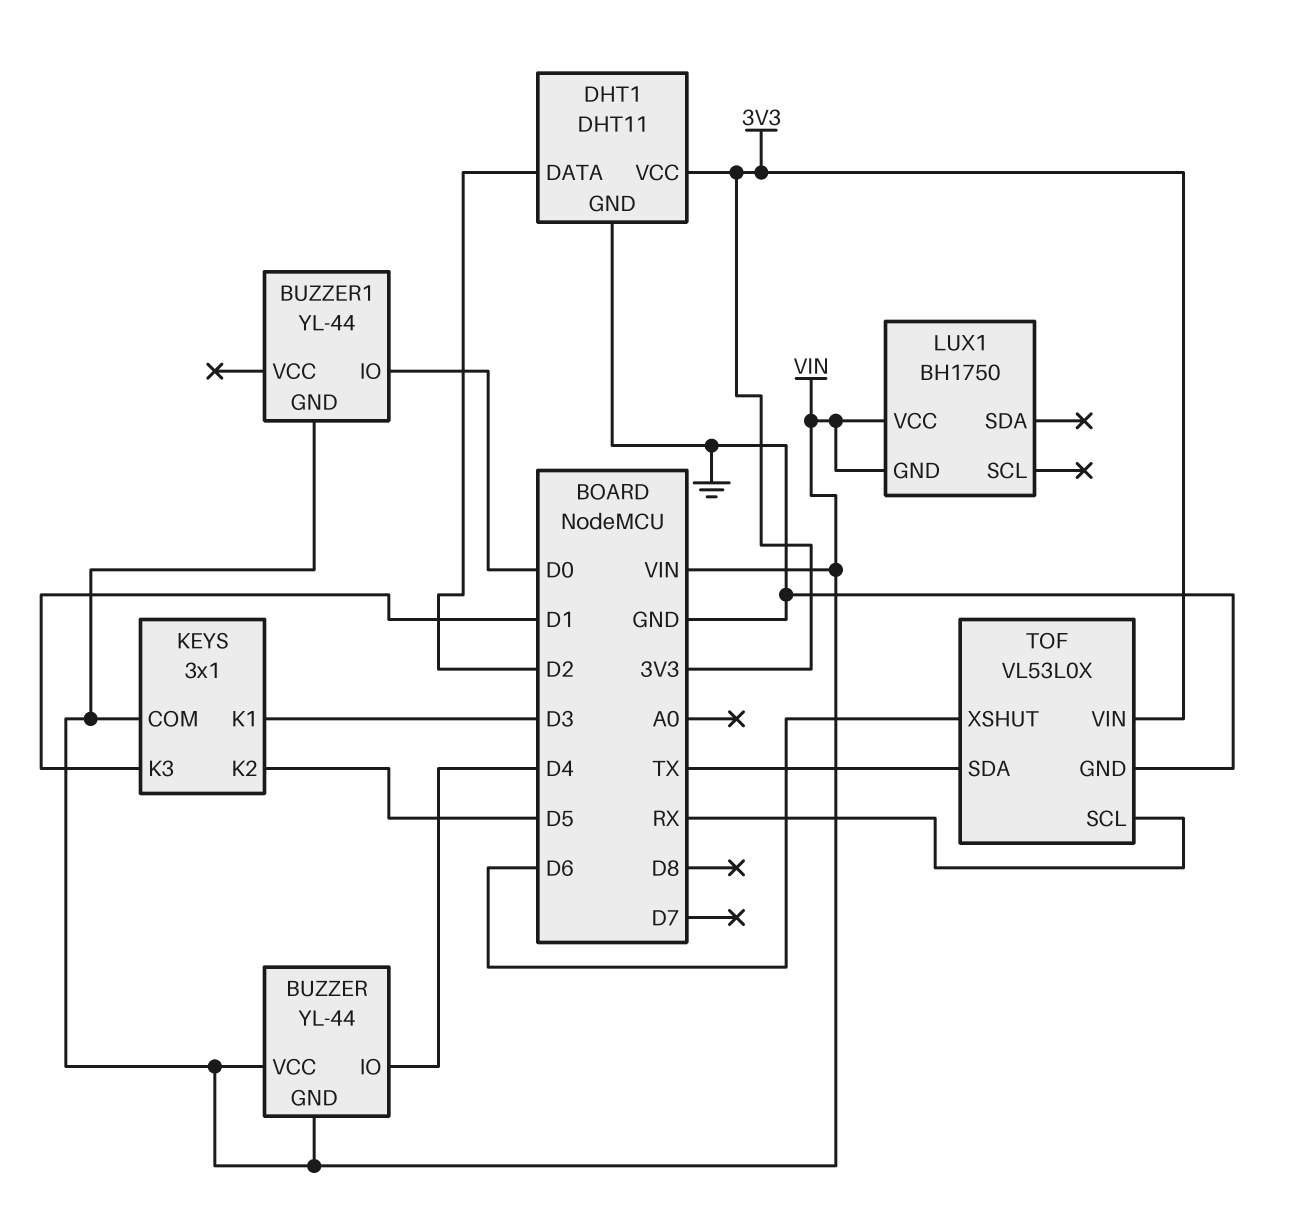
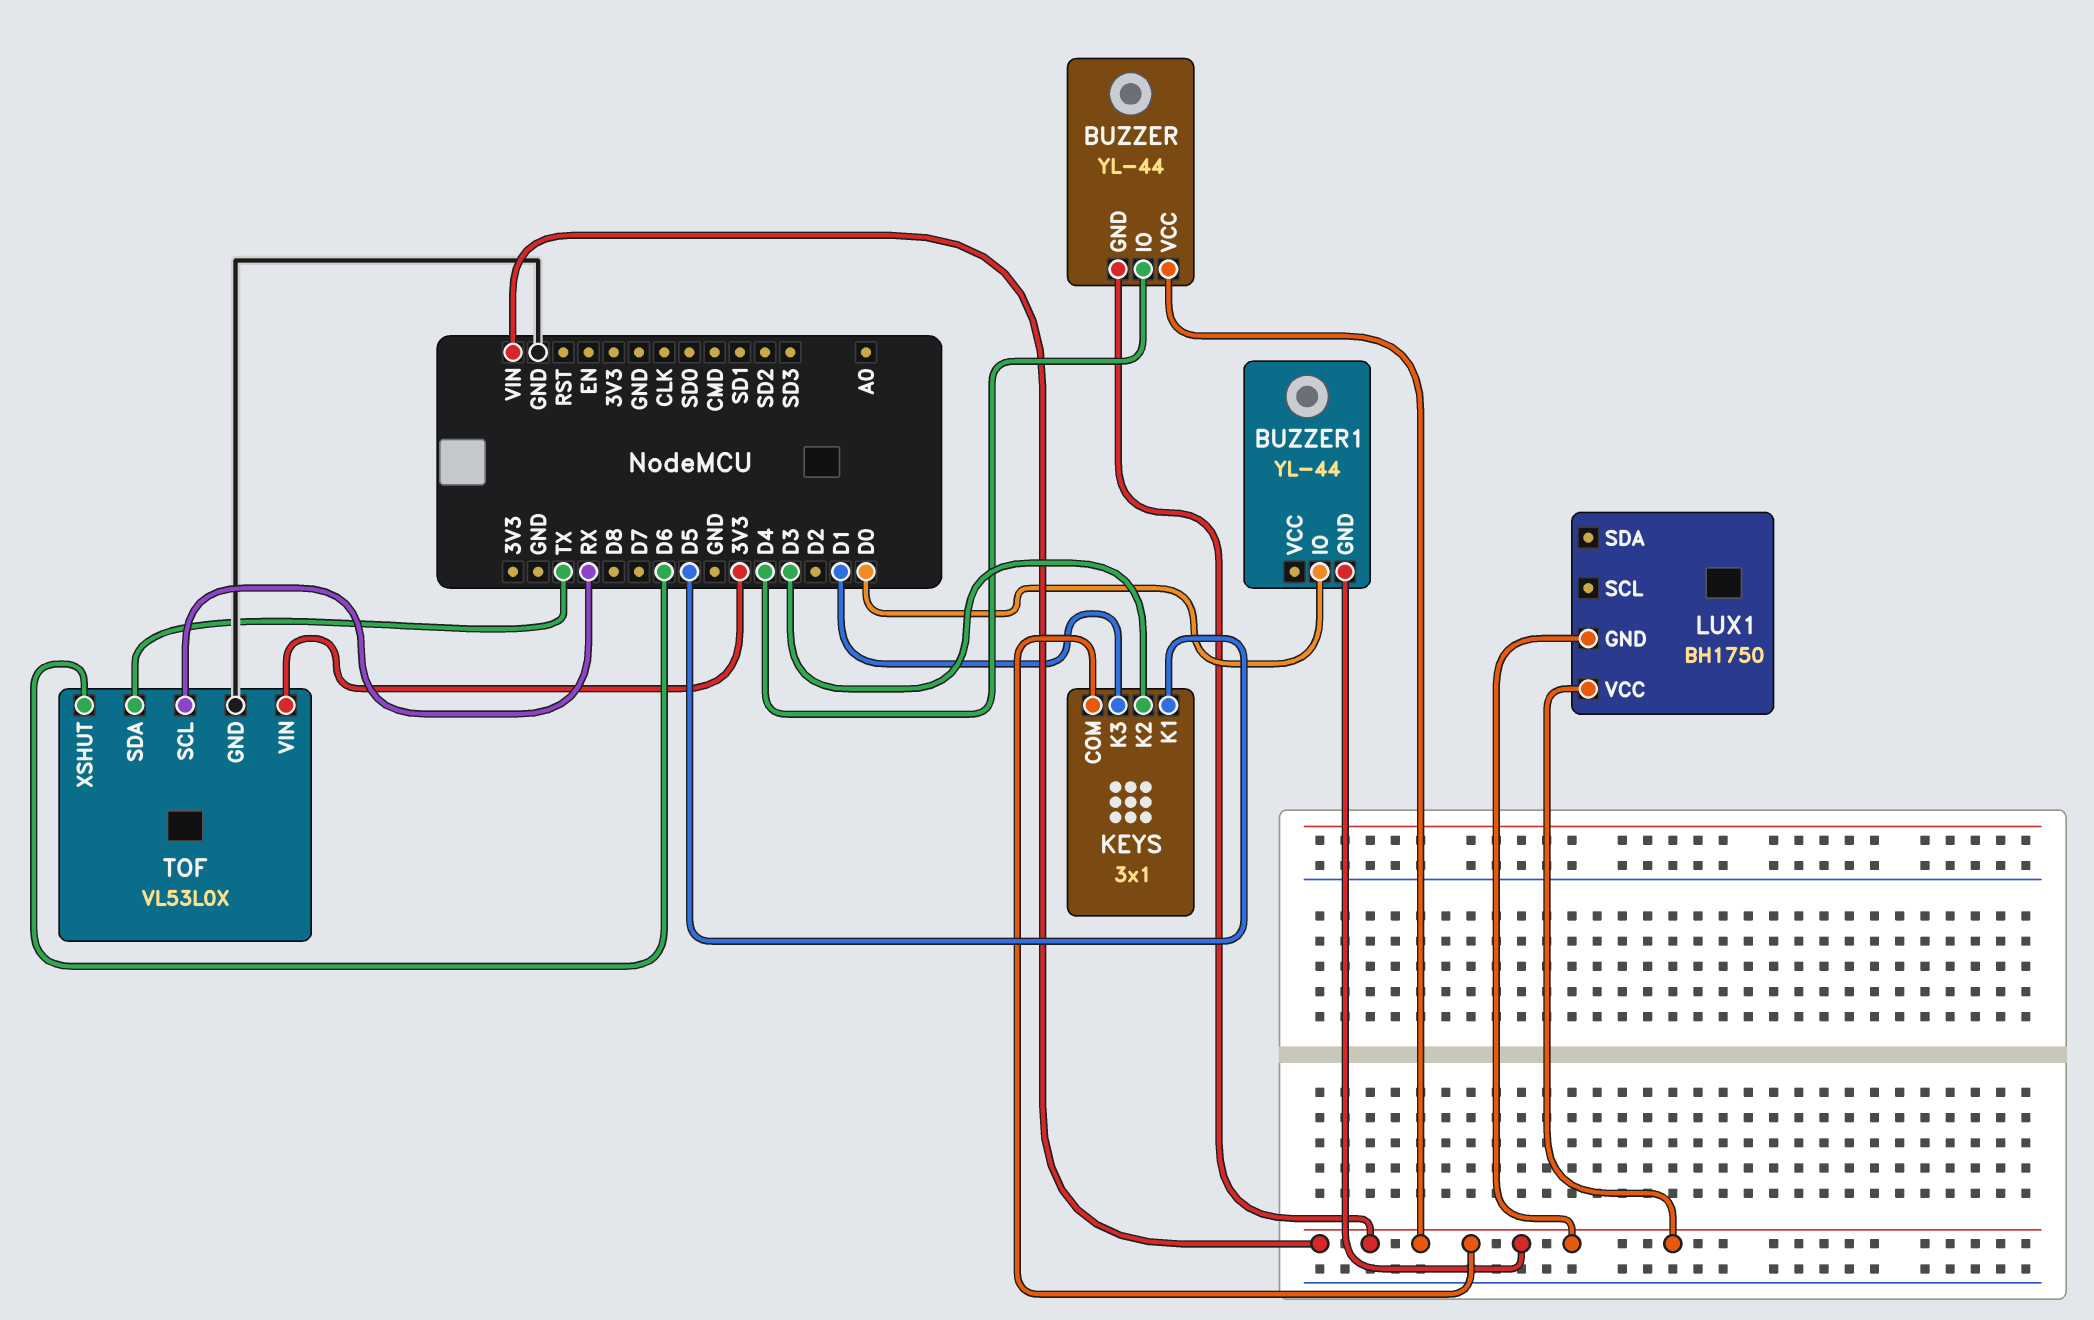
DHT1: DHT11 -> none
DHT1 pin DATA: D2 -> none
DHT1 pin GND: GND -> none
DHT1 pin VCC: 3V3 -> none
KEYS pin K1: D3 -> D5
KEYS pin K2: D5 -> D3

